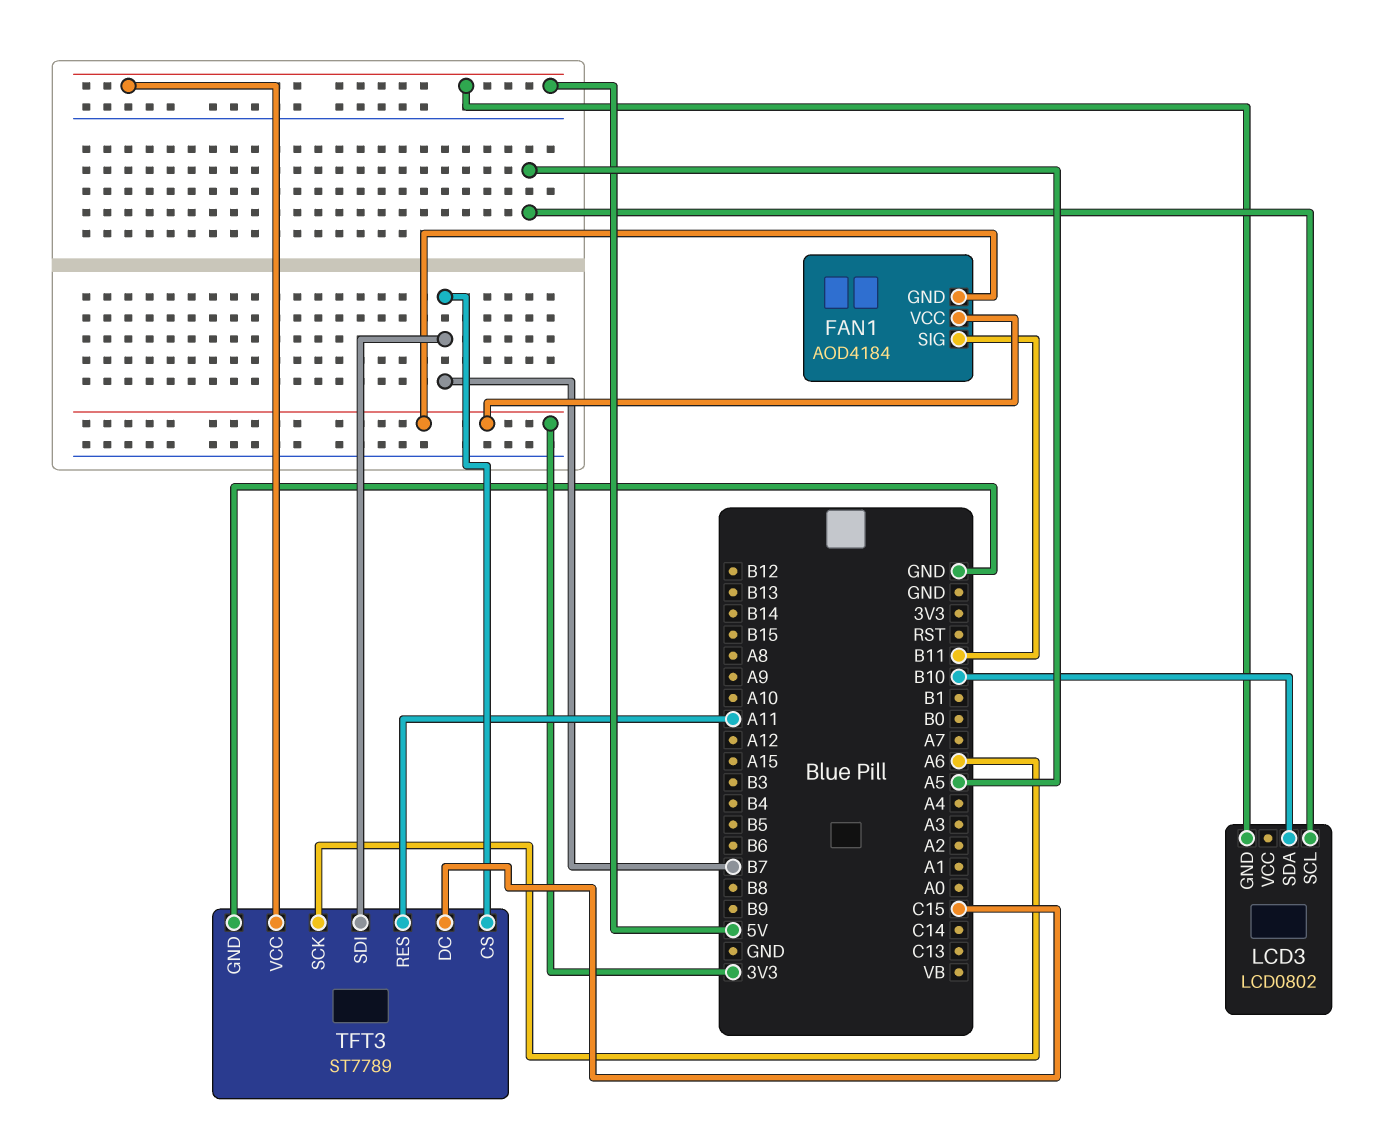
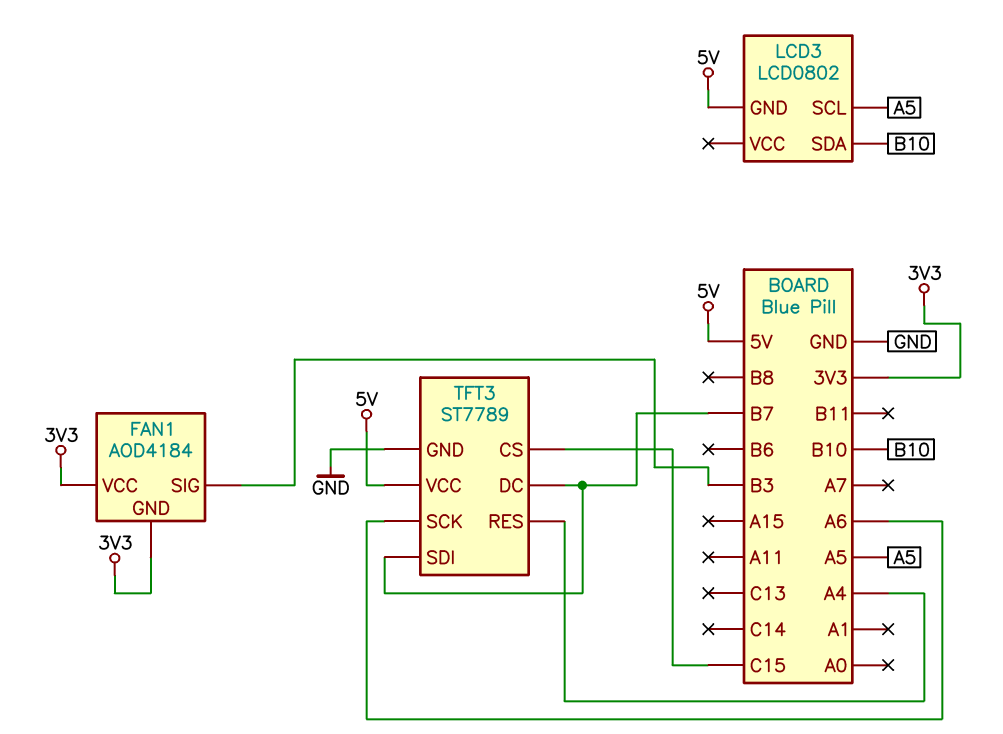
FAN1 pin SIG: B11 -> B3
TFT3 pin CS: B7 -> C15
TFT3 pin DC: C15 -> B7
TFT3 pin RES: A11 -> A4

